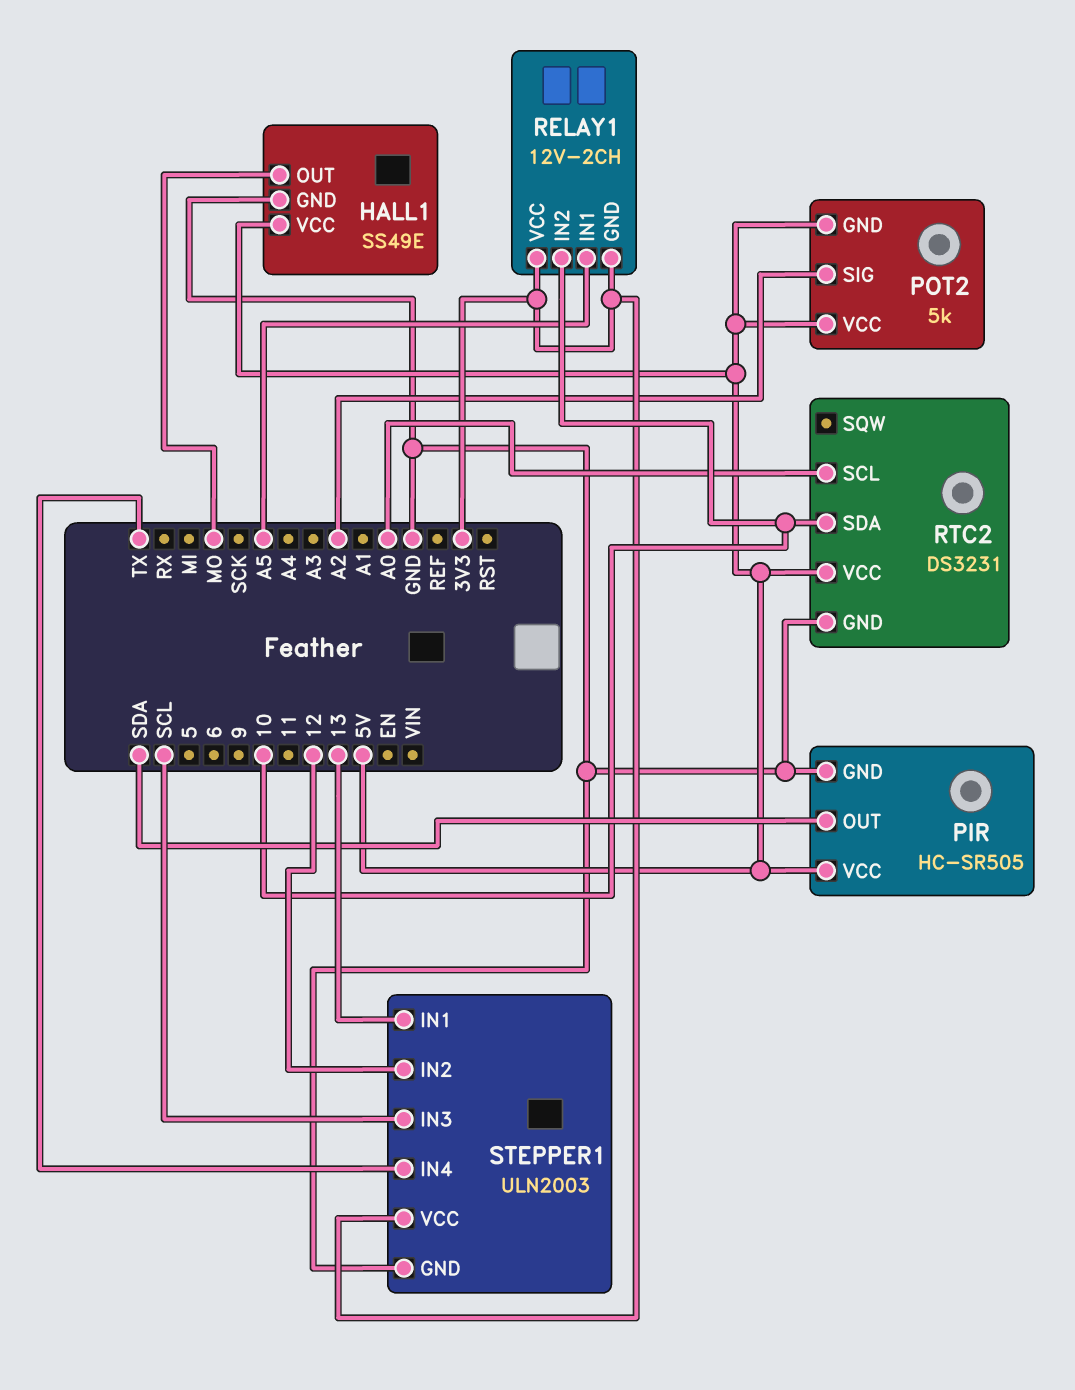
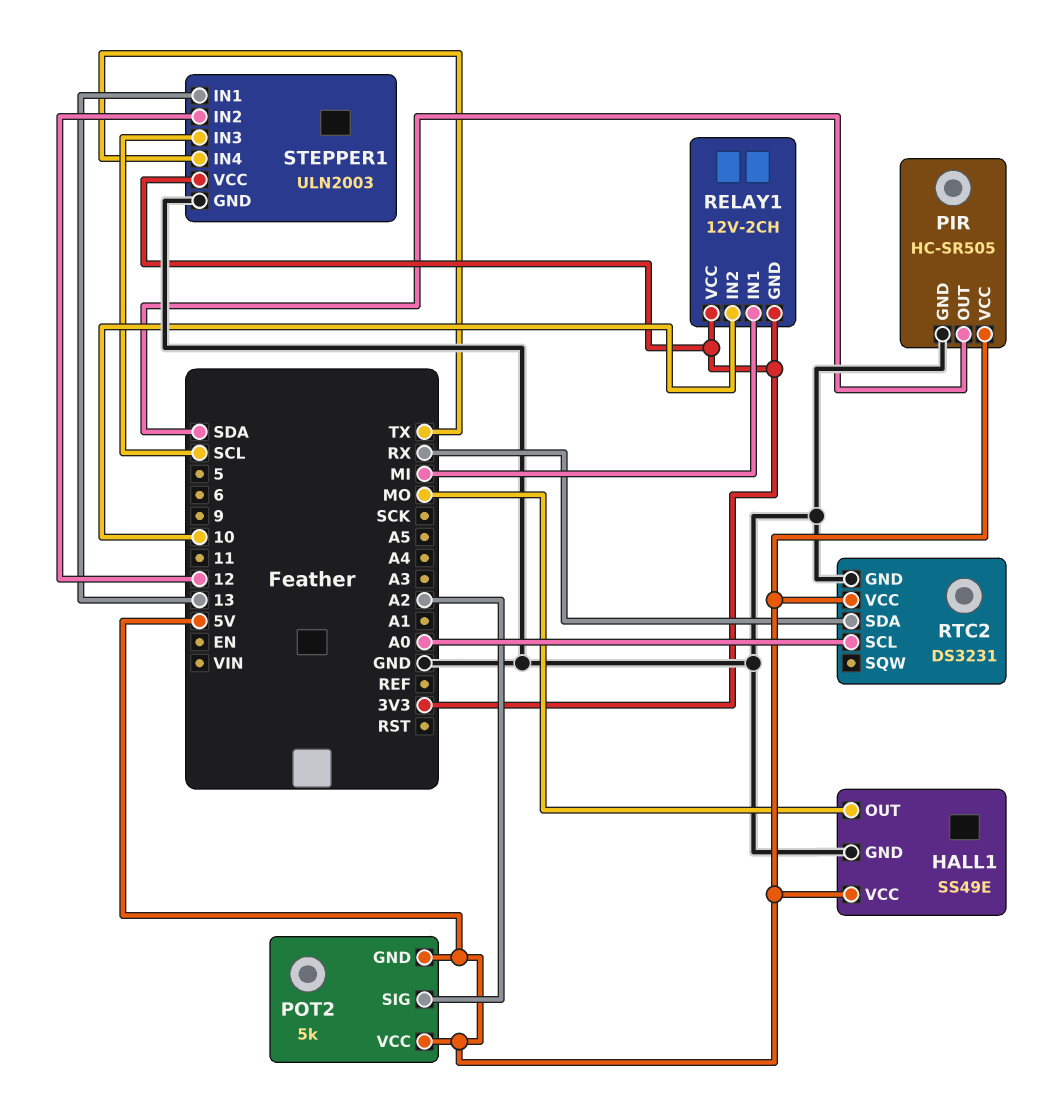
RELAY1 pin IN1: A5 -> MI
RTC2 pin SDA: 10 -> RX

